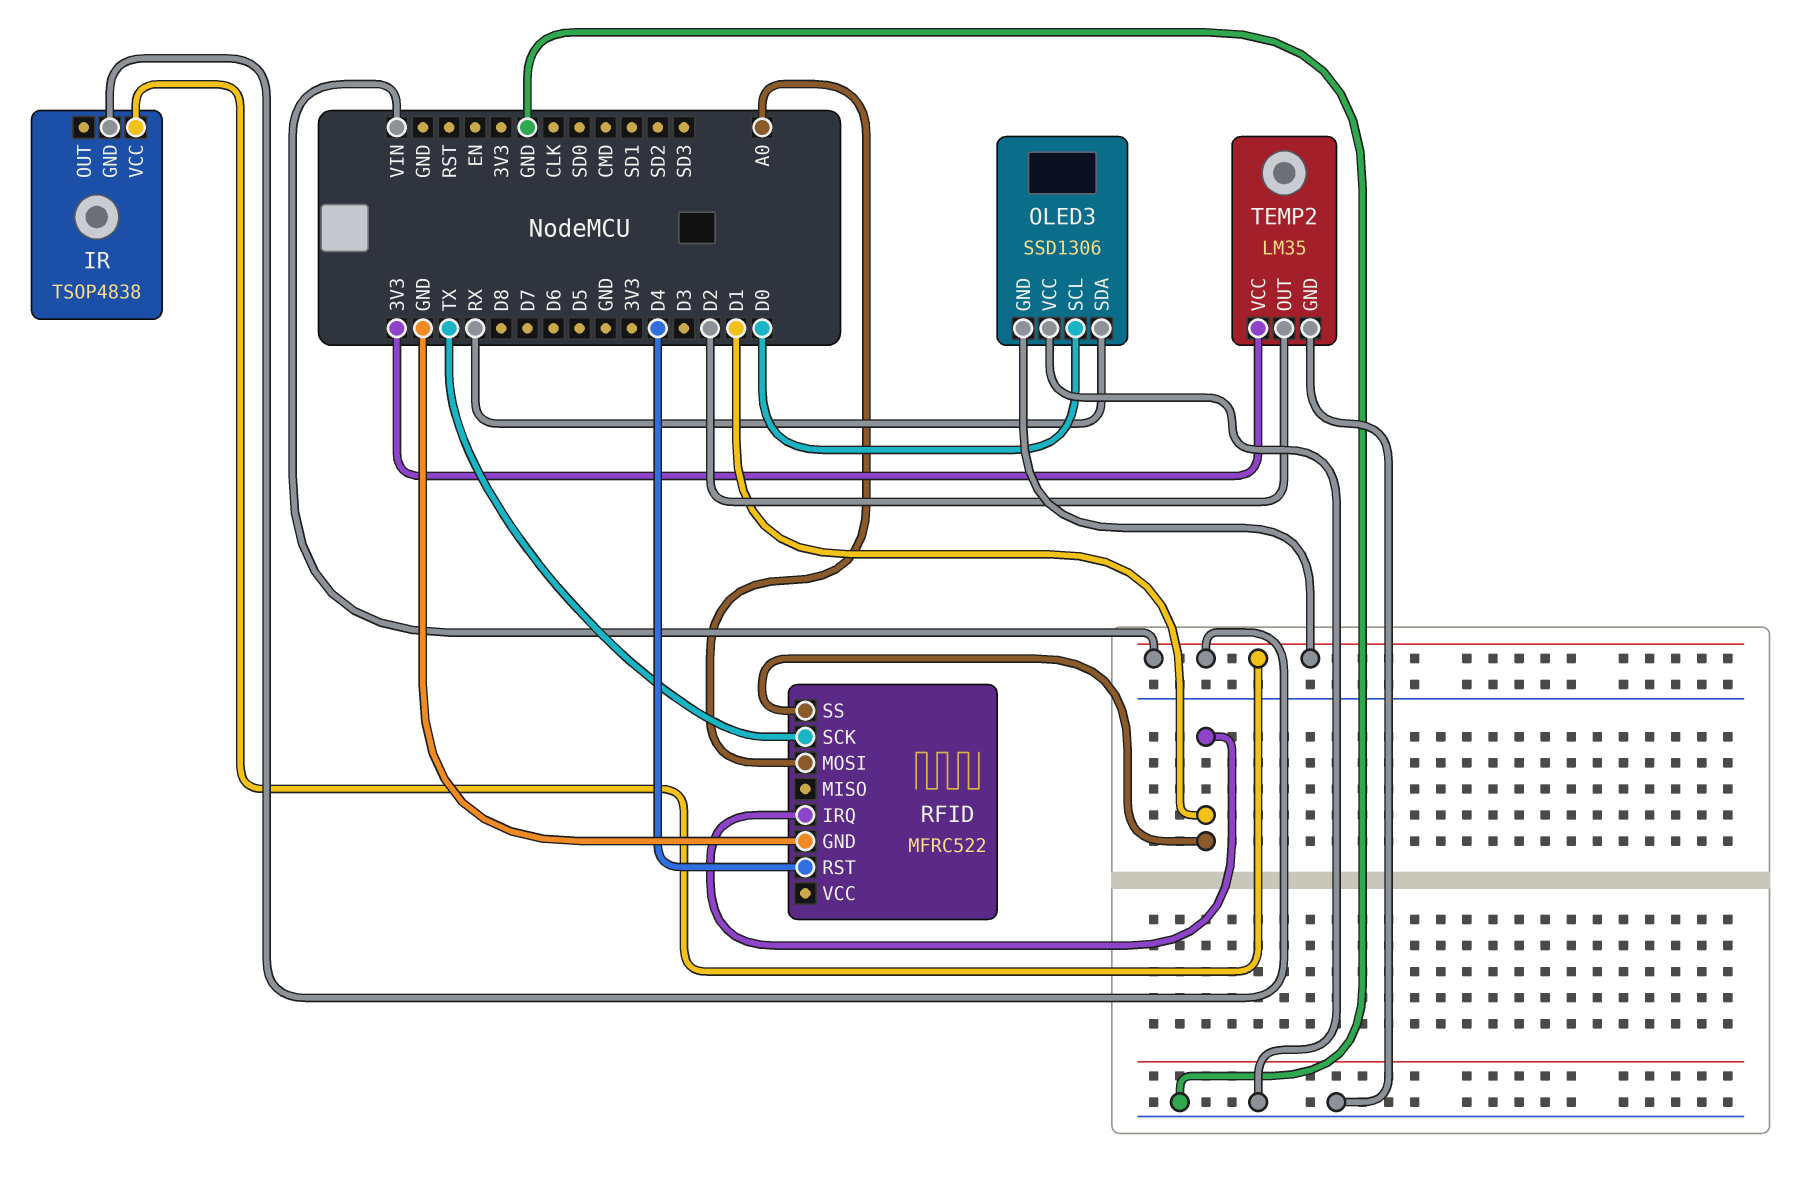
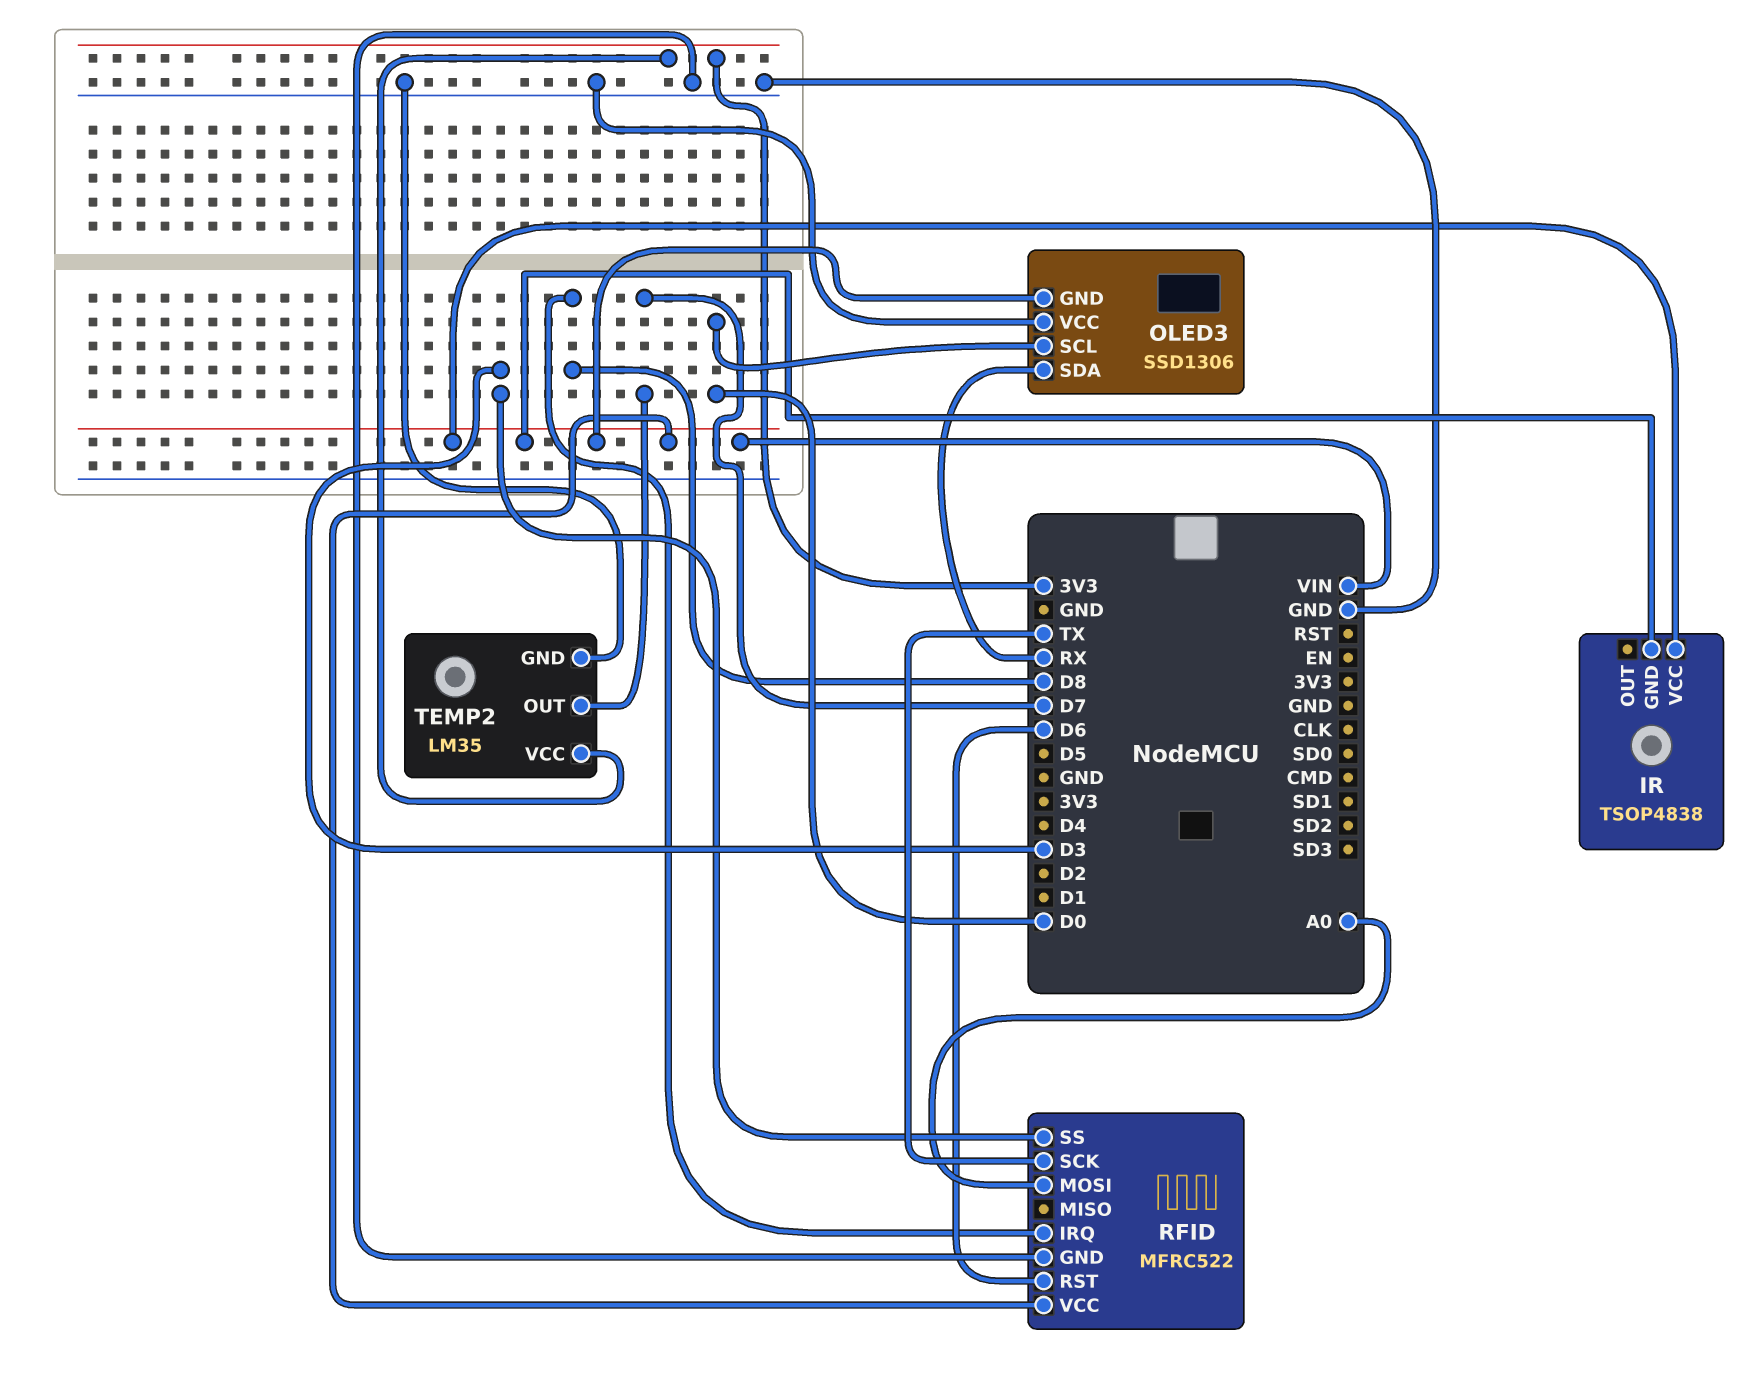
RFID pin IRQ: D1 -> D8
RFID pin RST: D4 -> D6
RFID pin SS: D1 -> D3
RFID pin VCC: none -> VIN
TEMP2 pin OUT: D2 -> D7

